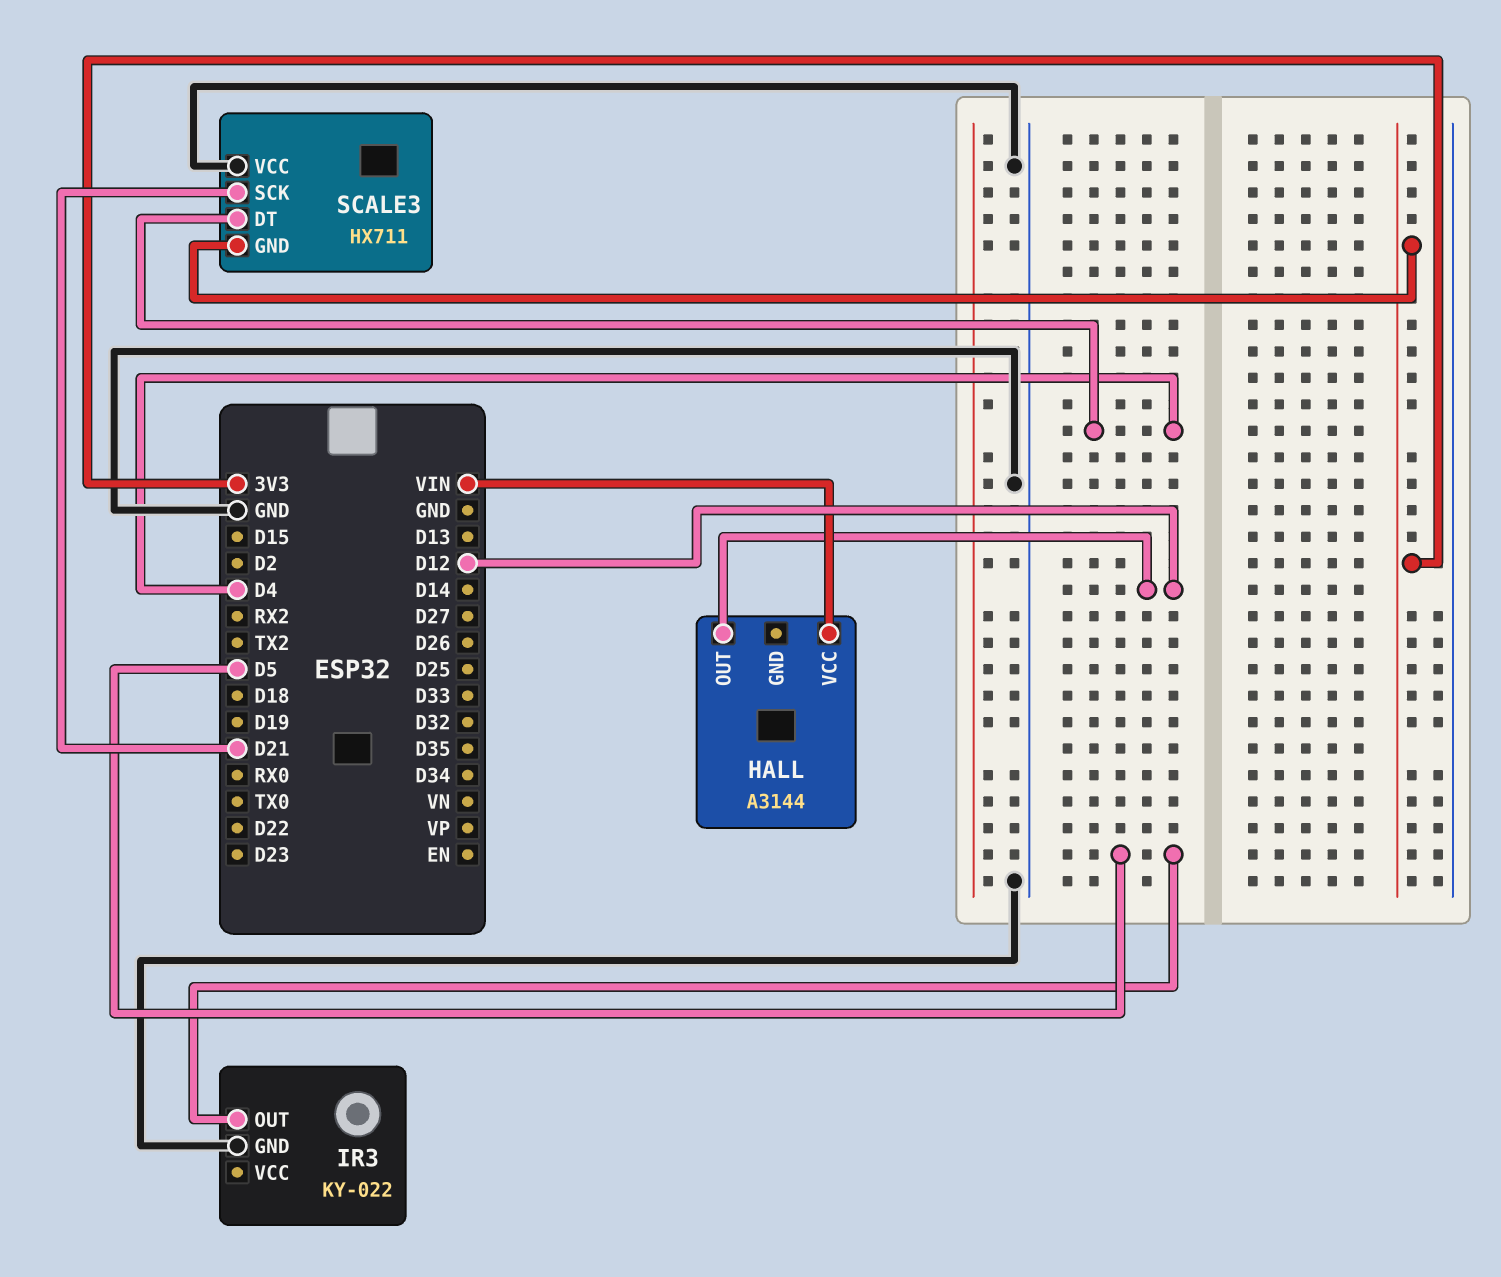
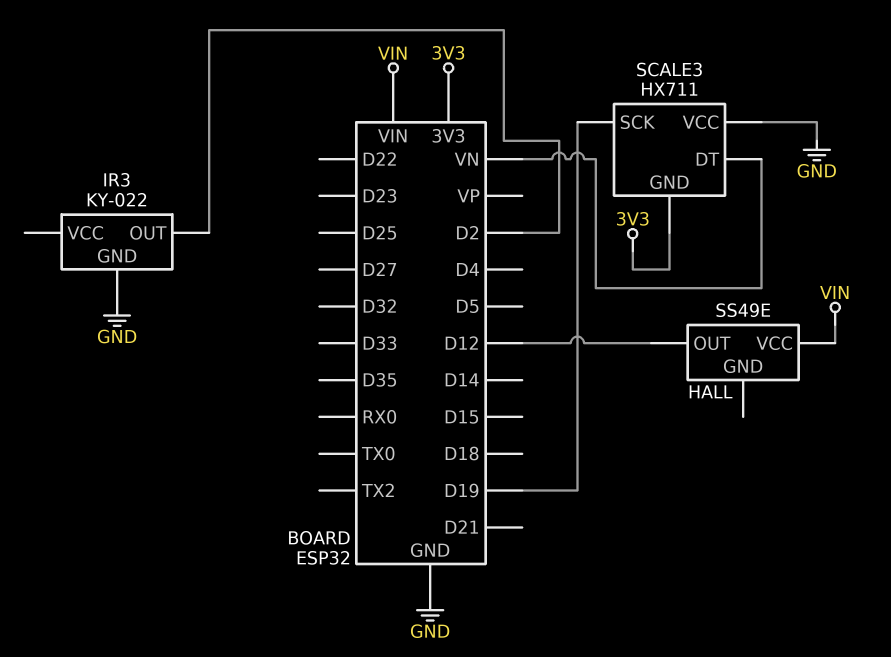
HALL: A3144 -> SS49E
IR3 pin OUT: D5 -> D2
SCALE3 pin DT: D4 -> VN
SCALE3 pin SCK: D21 -> D19

